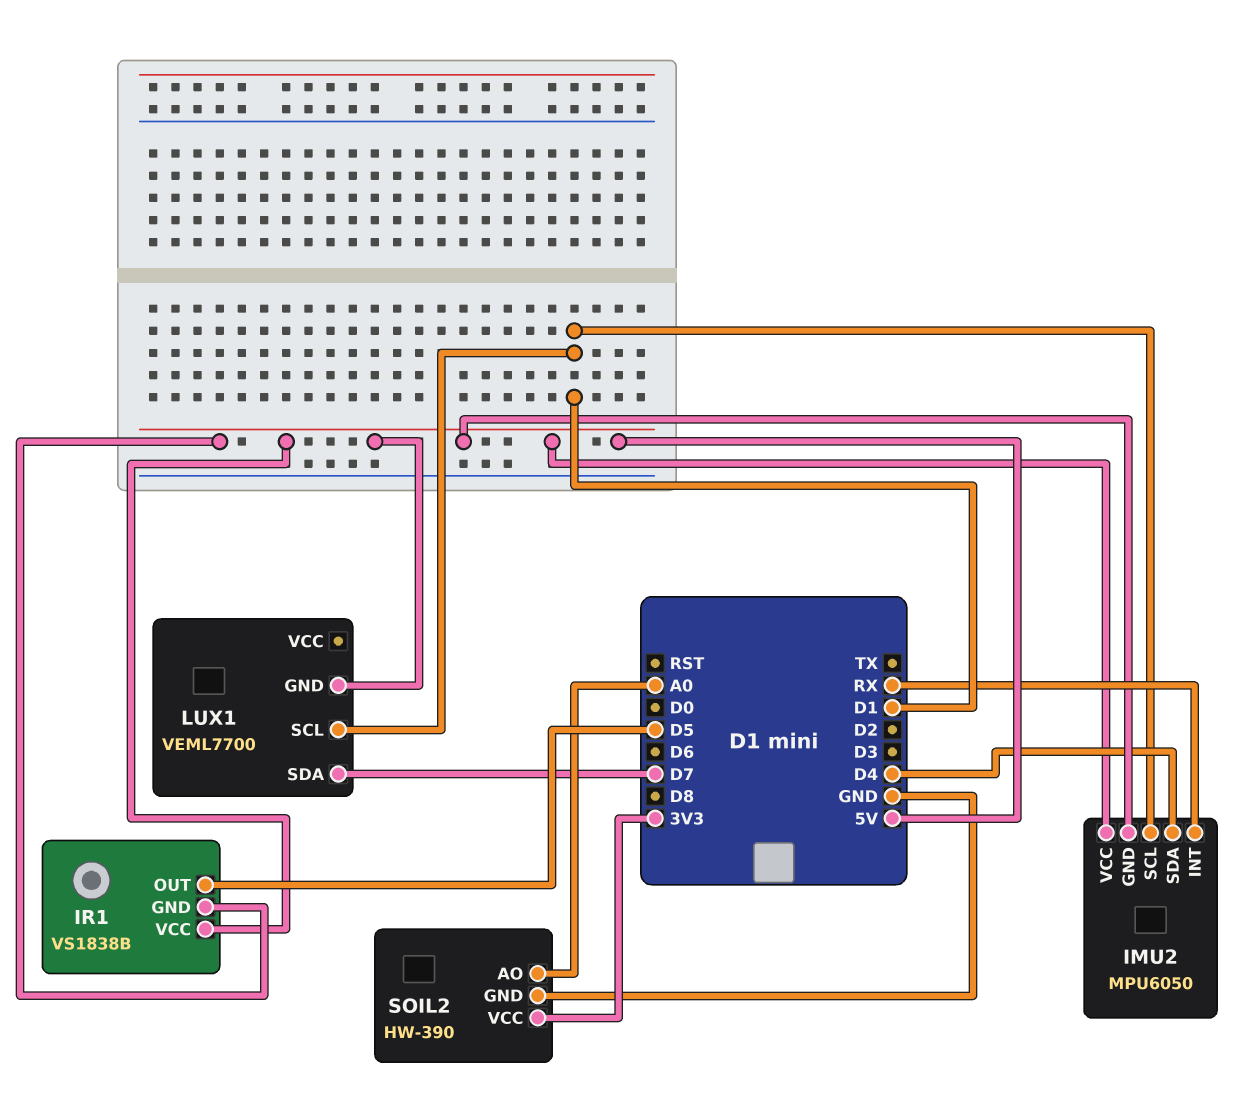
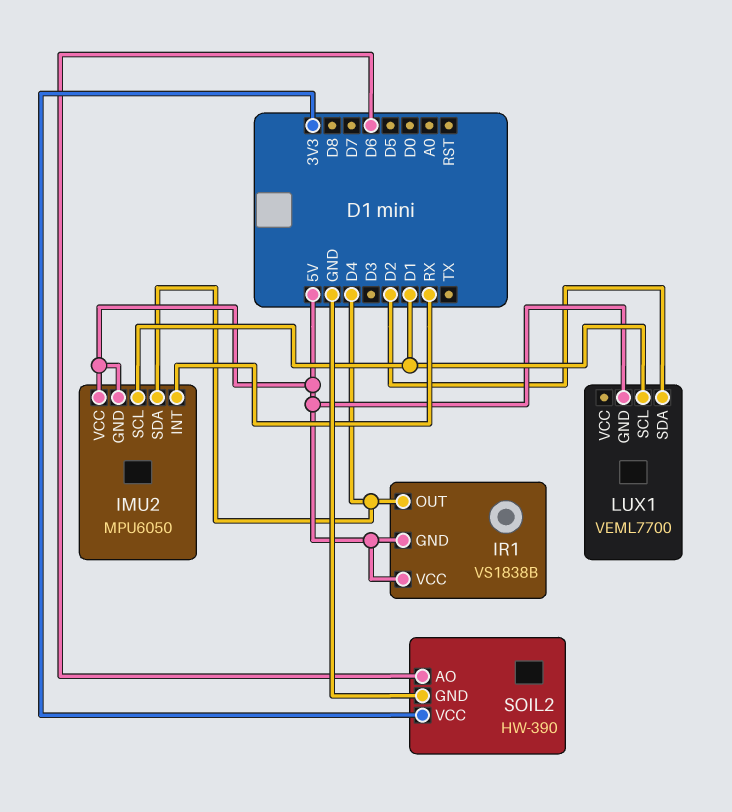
IR1 pin OUT: D5 -> D4
LUX1 pin SDA: D7 -> D2
SOIL2 pin AO: A0 -> D6

